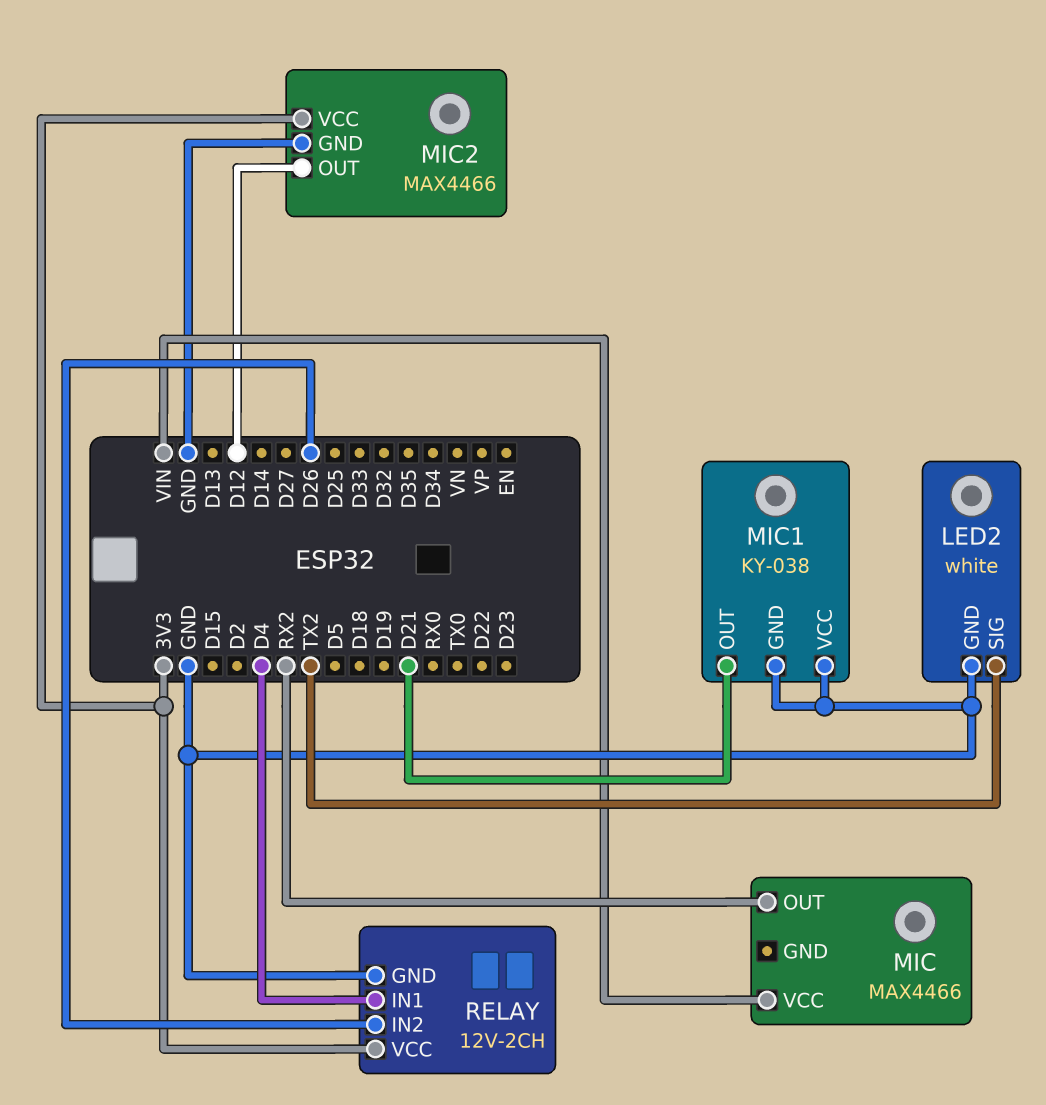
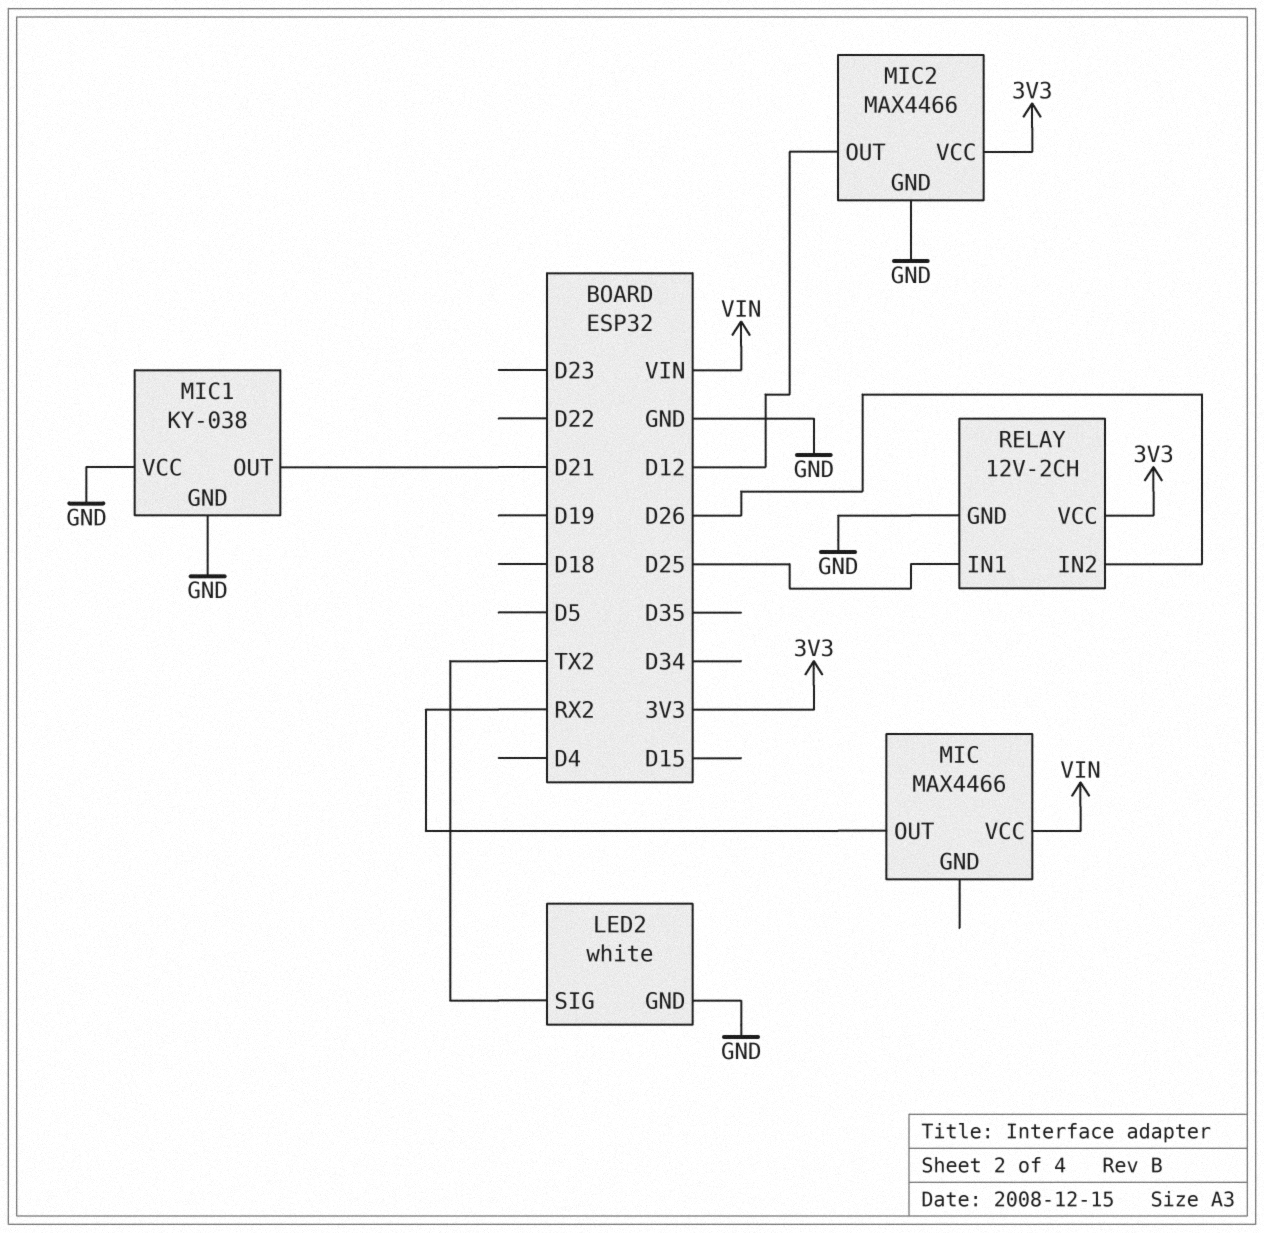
RELAY pin IN1: D4 -> D25

